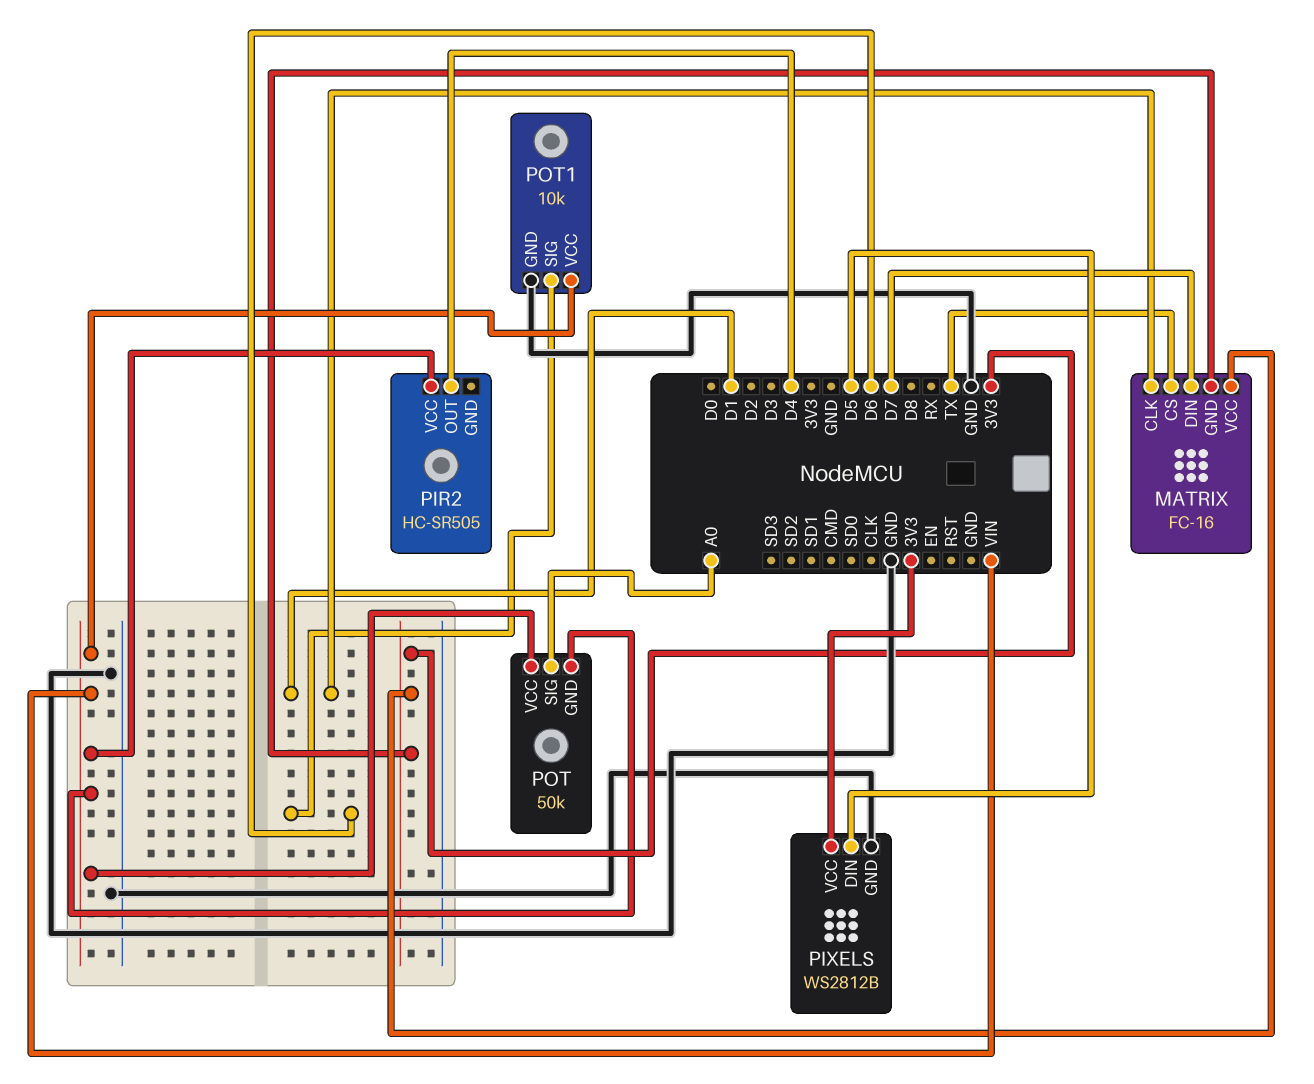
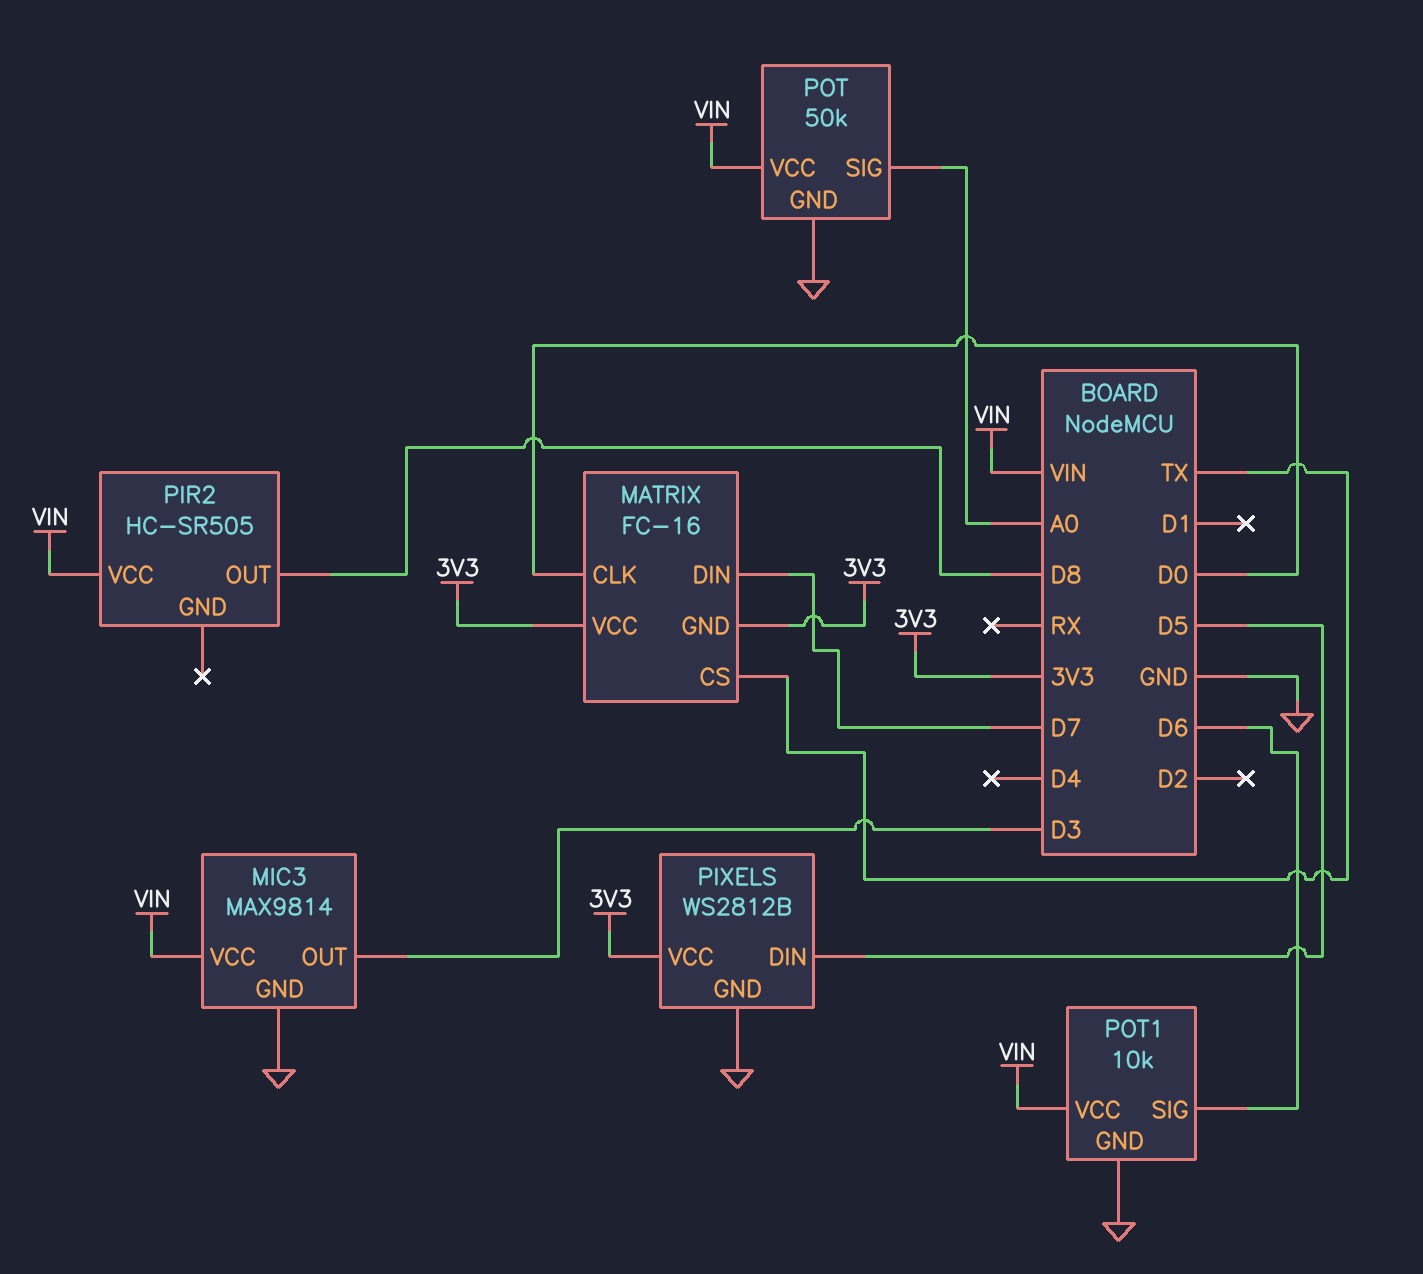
MATRIX pin CLK: D1 -> D0
MIC3: none -> MAX9814
MIC3 pin GND: none -> GND
MIC3 pin OUT: none -> D3
MIC3 pin VCC: none -> VIN
PIR2 pin OUT: D4 -> D8
POT pin GND: VIN -> GND

